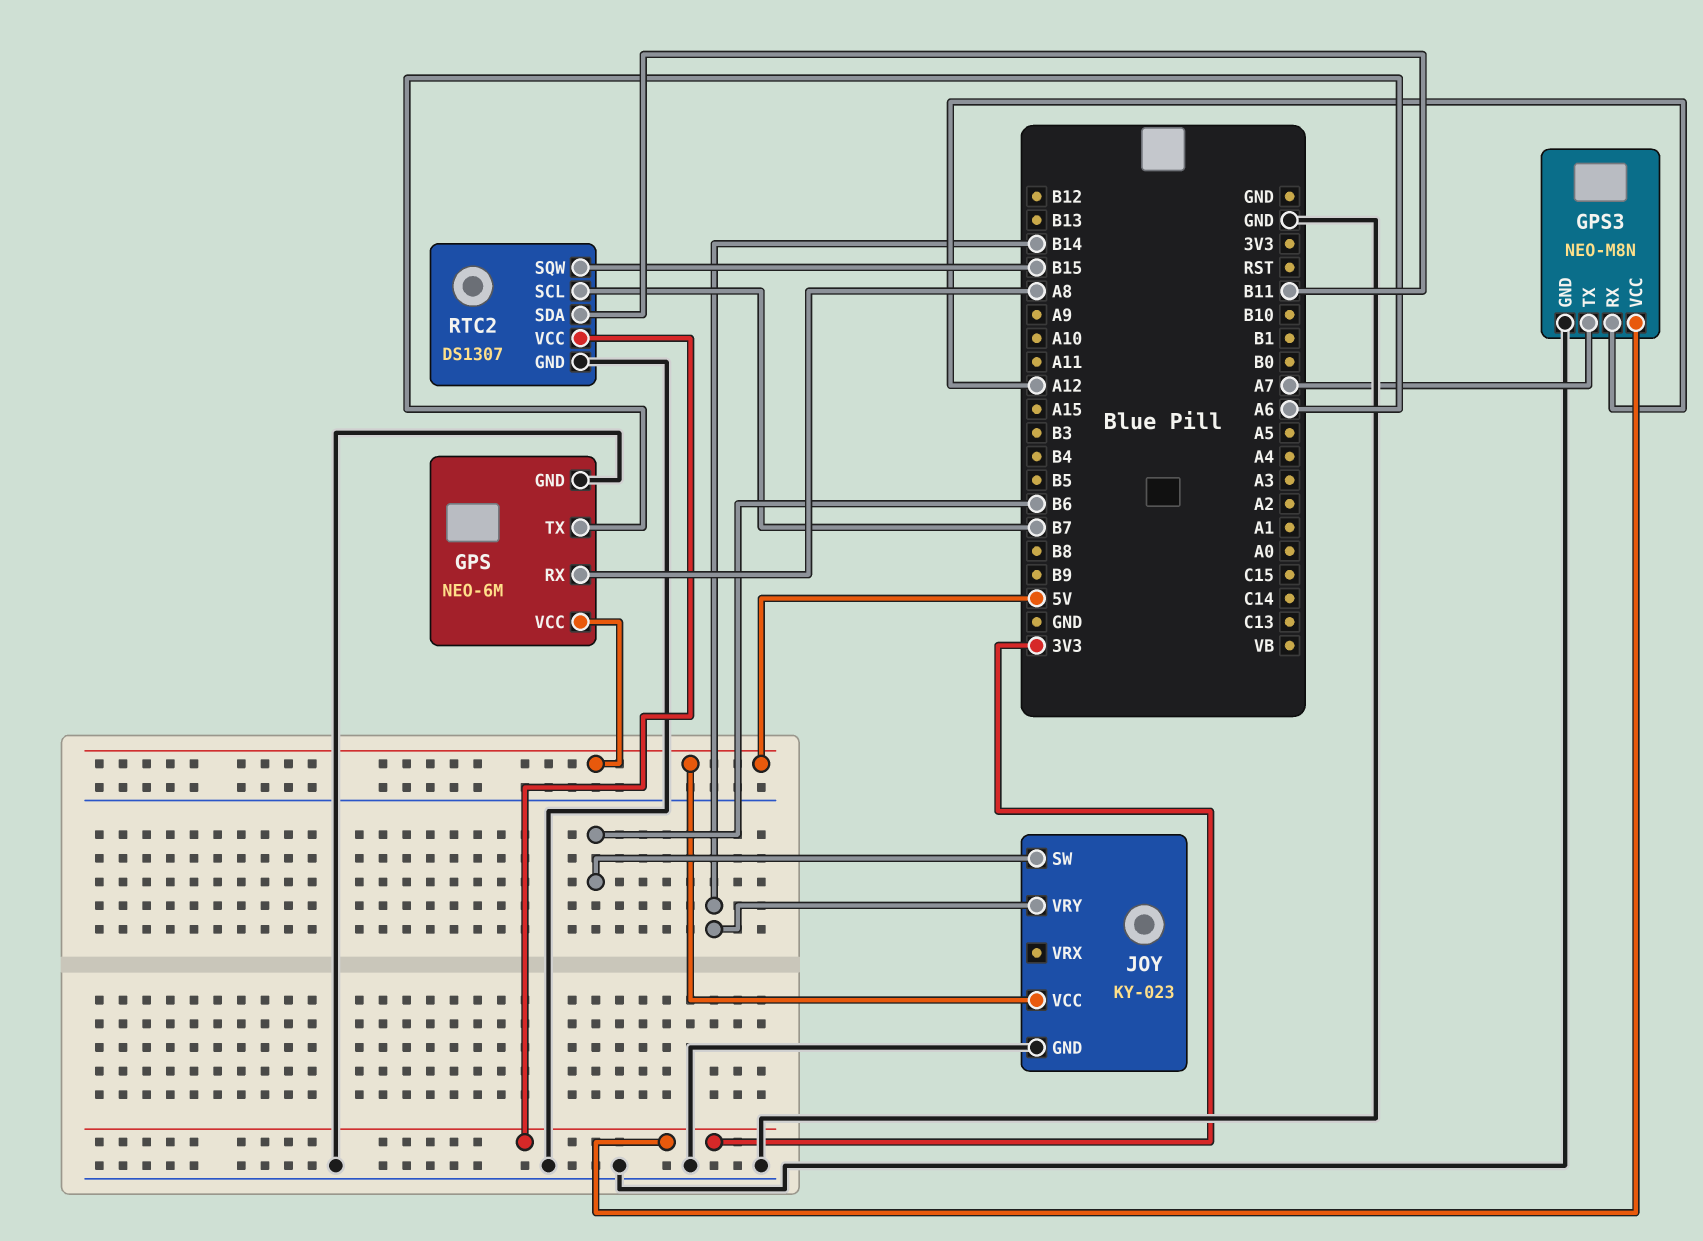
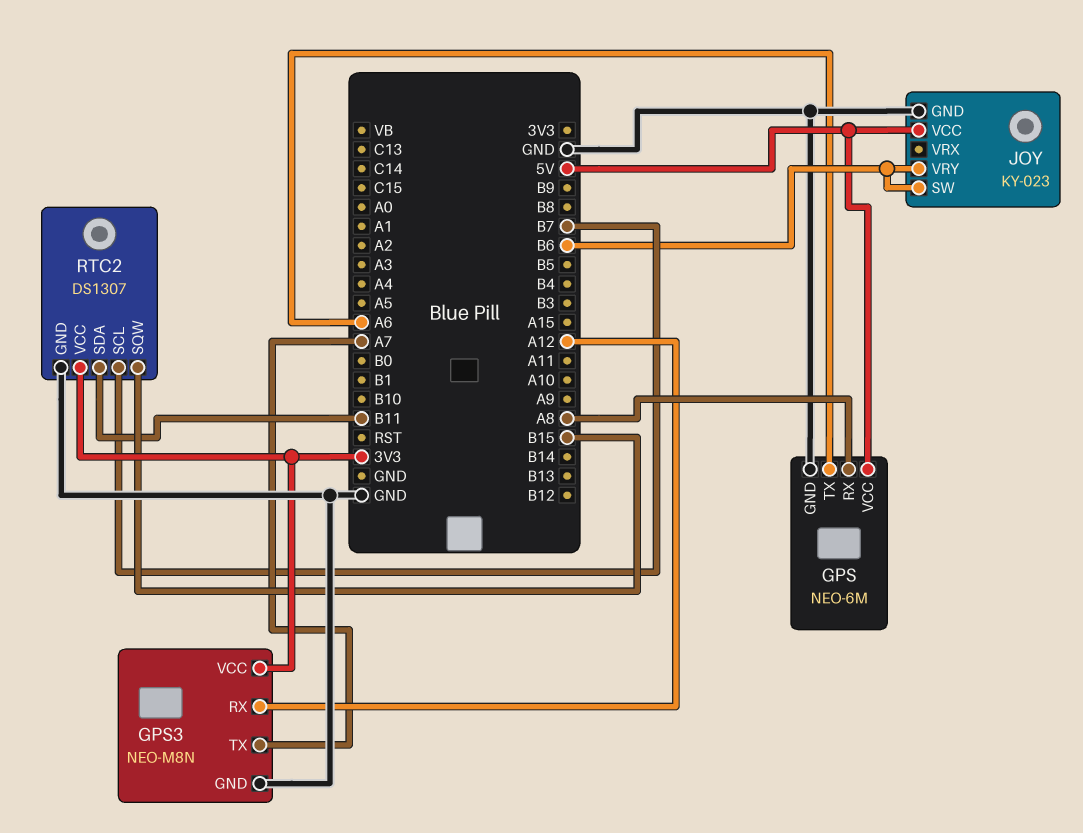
JOY pin VRY: B14 -> B6

